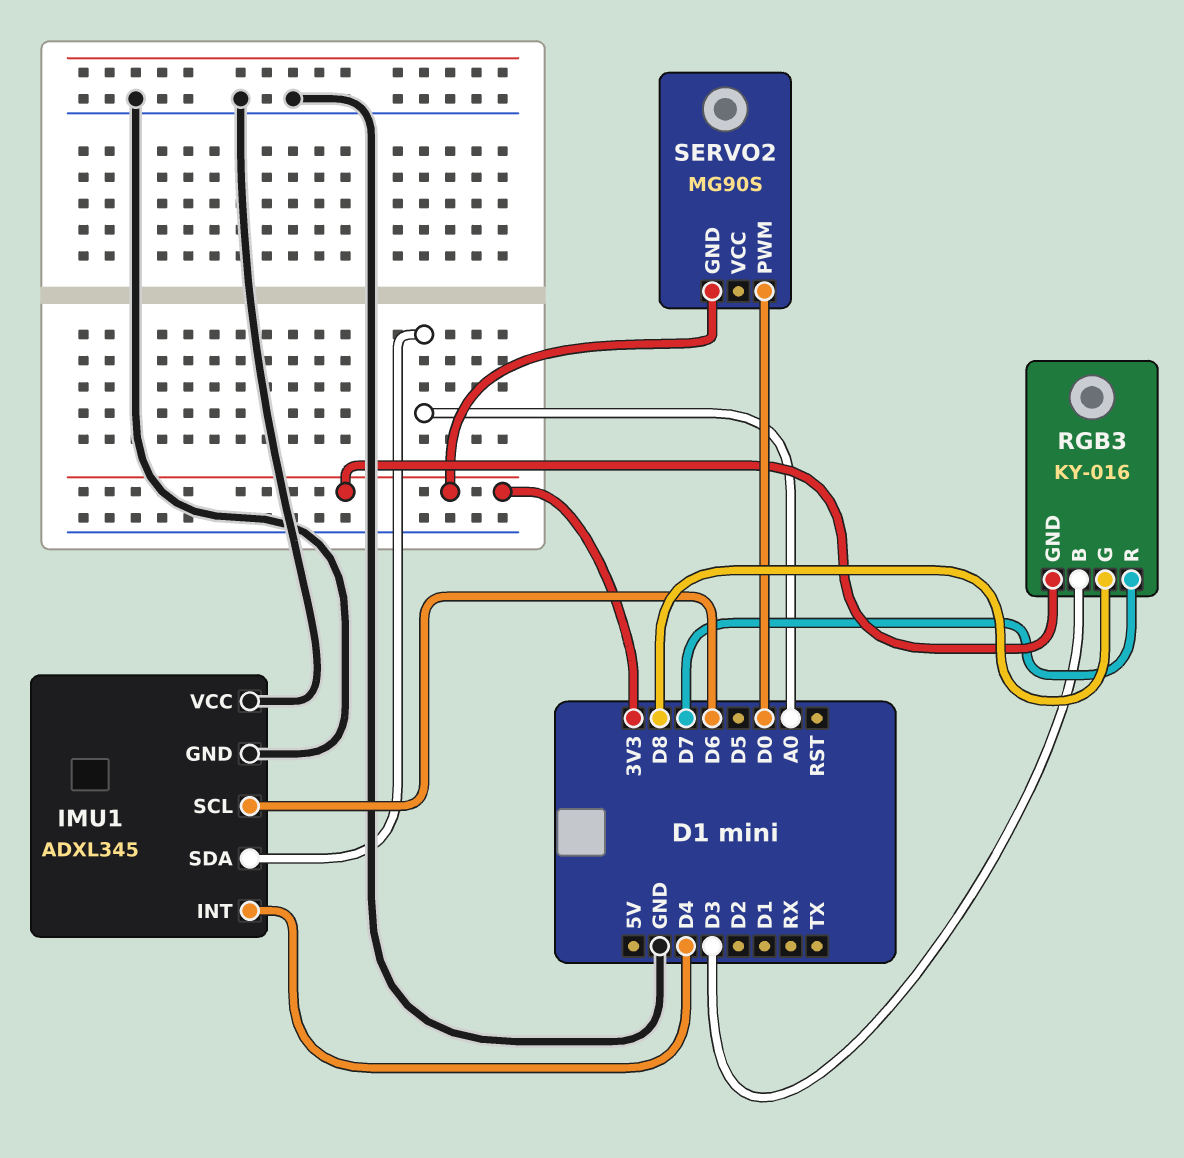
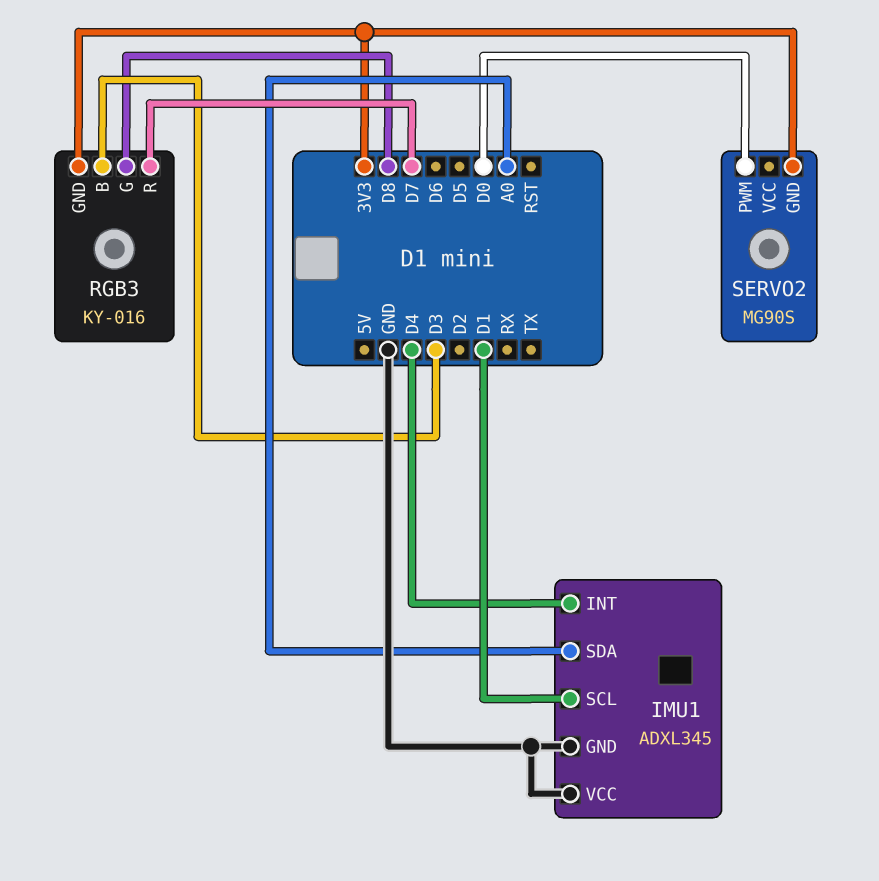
IMU1 pin SCL: D6 -> D1

